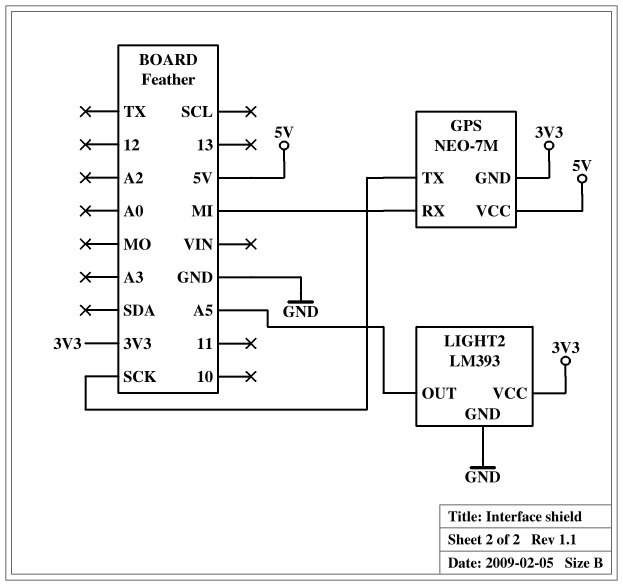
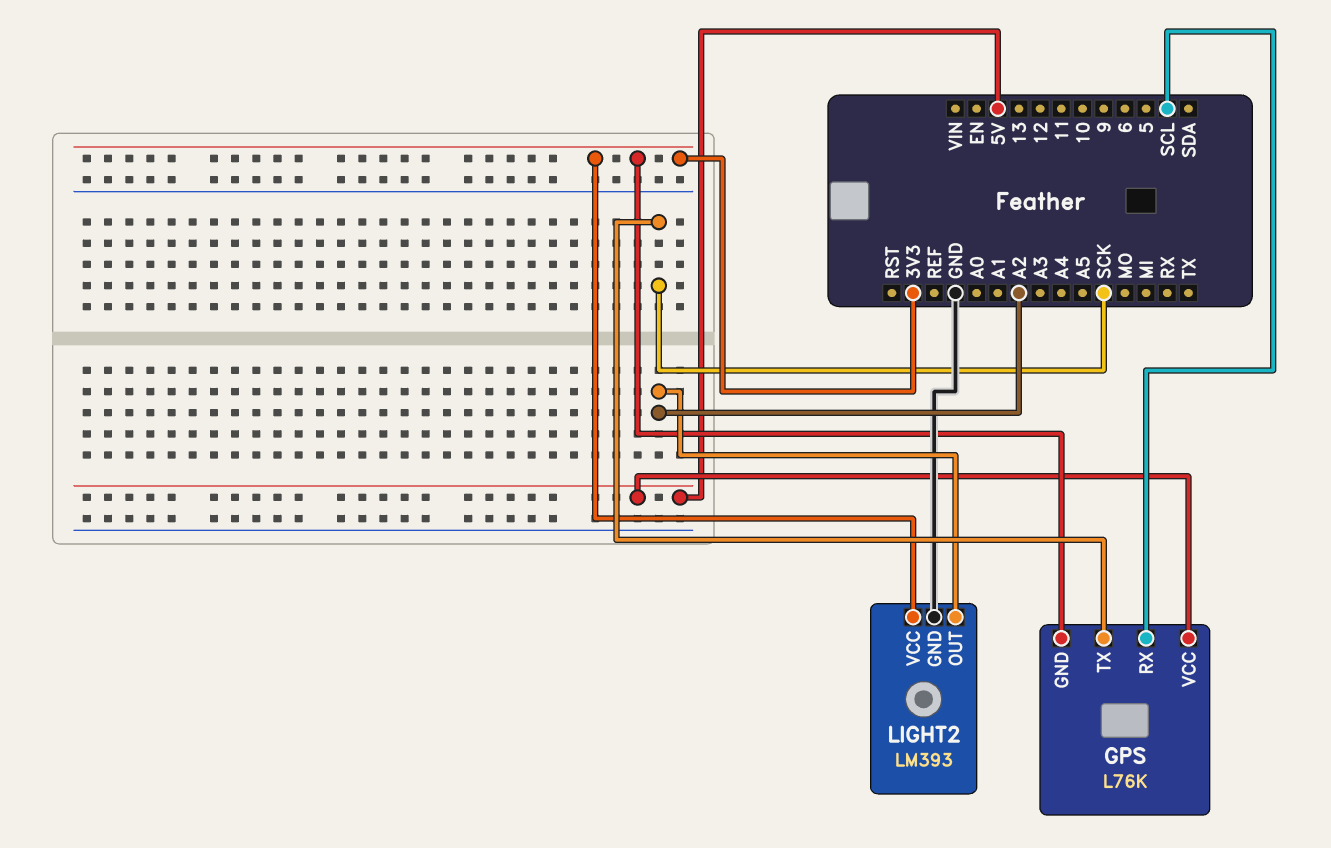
GPS: NEO-7M -> L76K
GPS pin RX: MI -> SCL
LIGHT2 pin OUT: A5 -> A2

